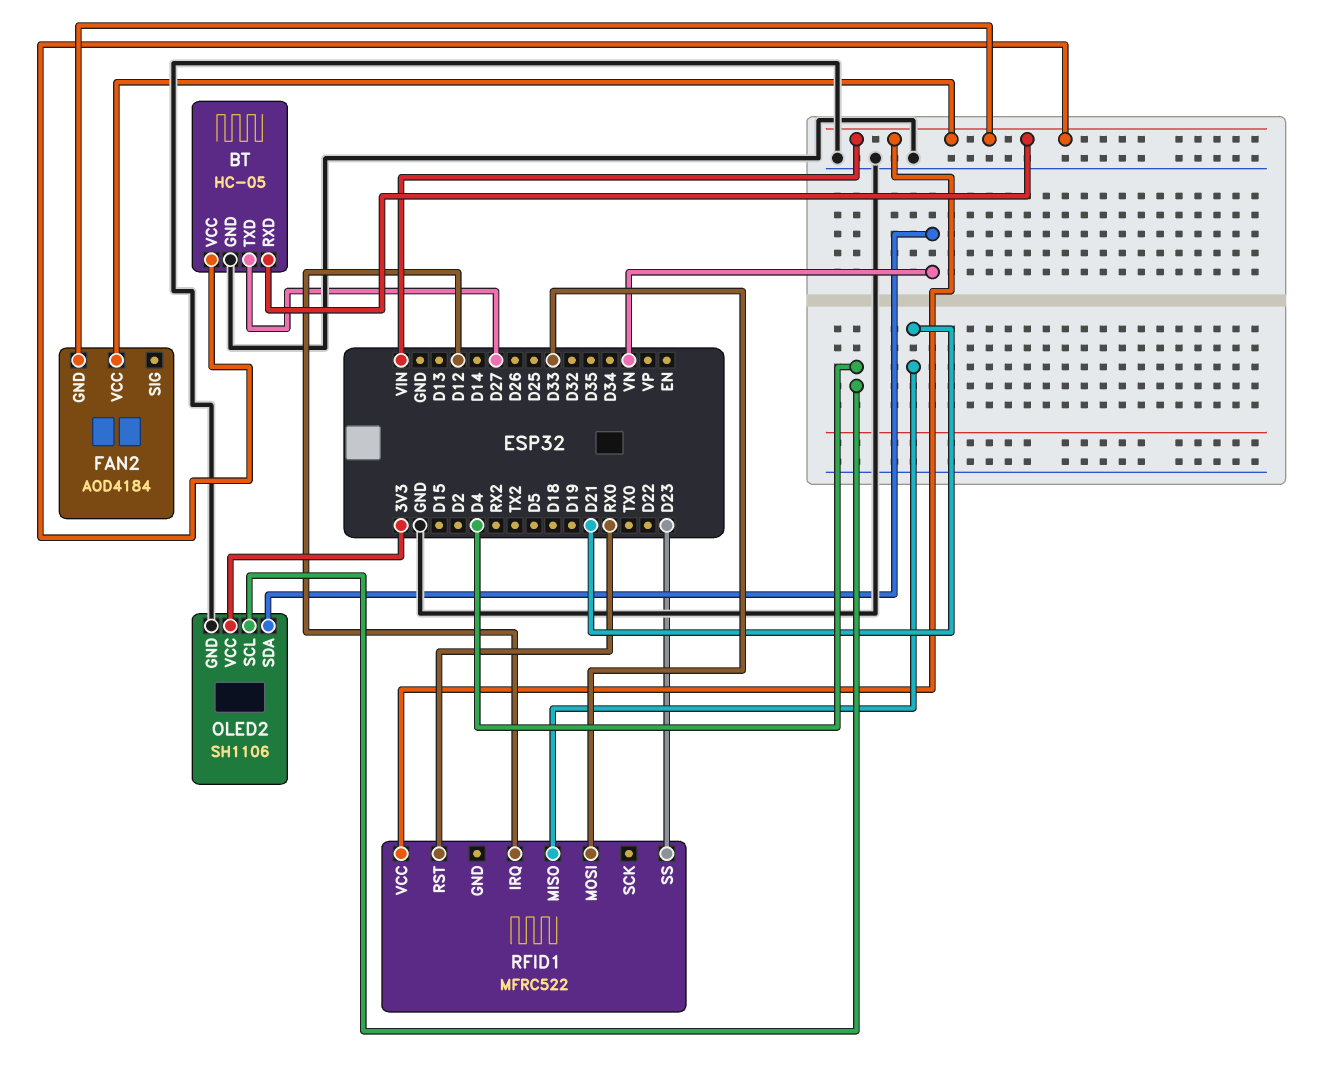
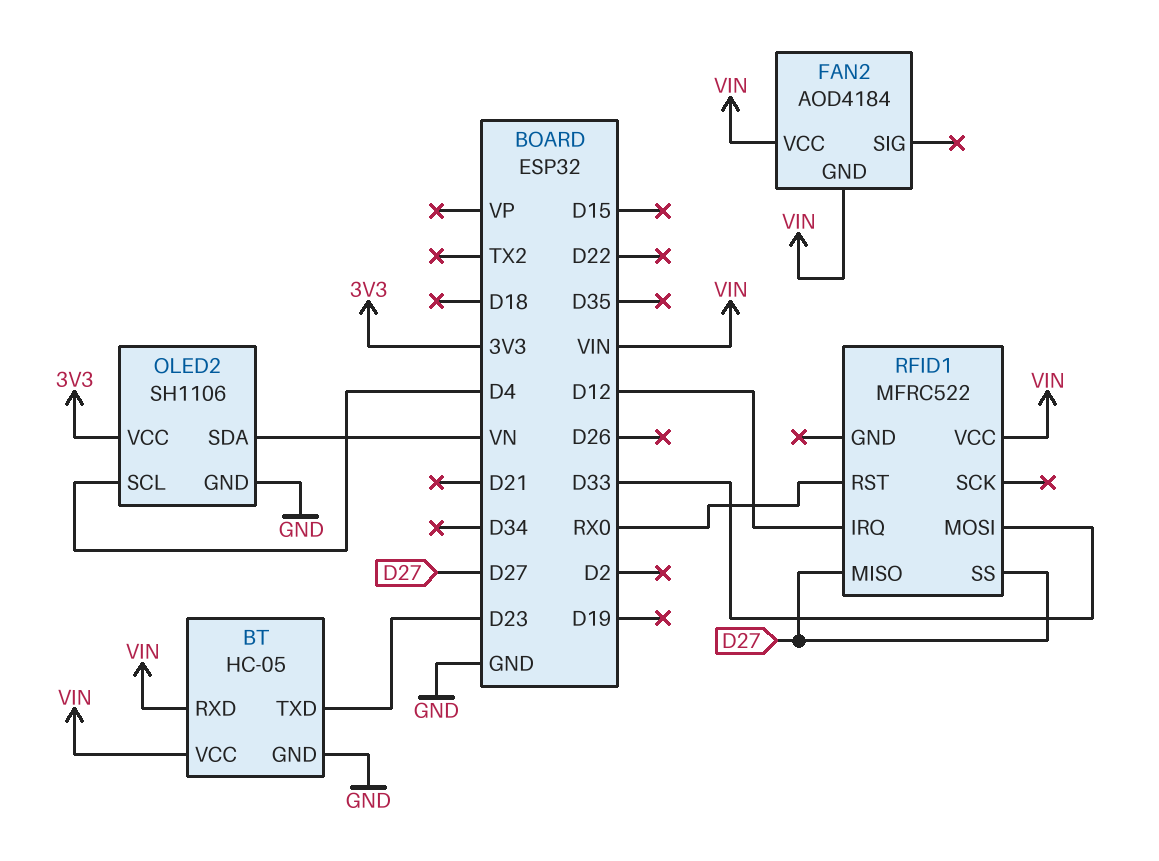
BT pin TXD: D27 -> D23
RFID1 pin MISO: D21 -> D27
RFID1 pin SS: D23 -> D27

